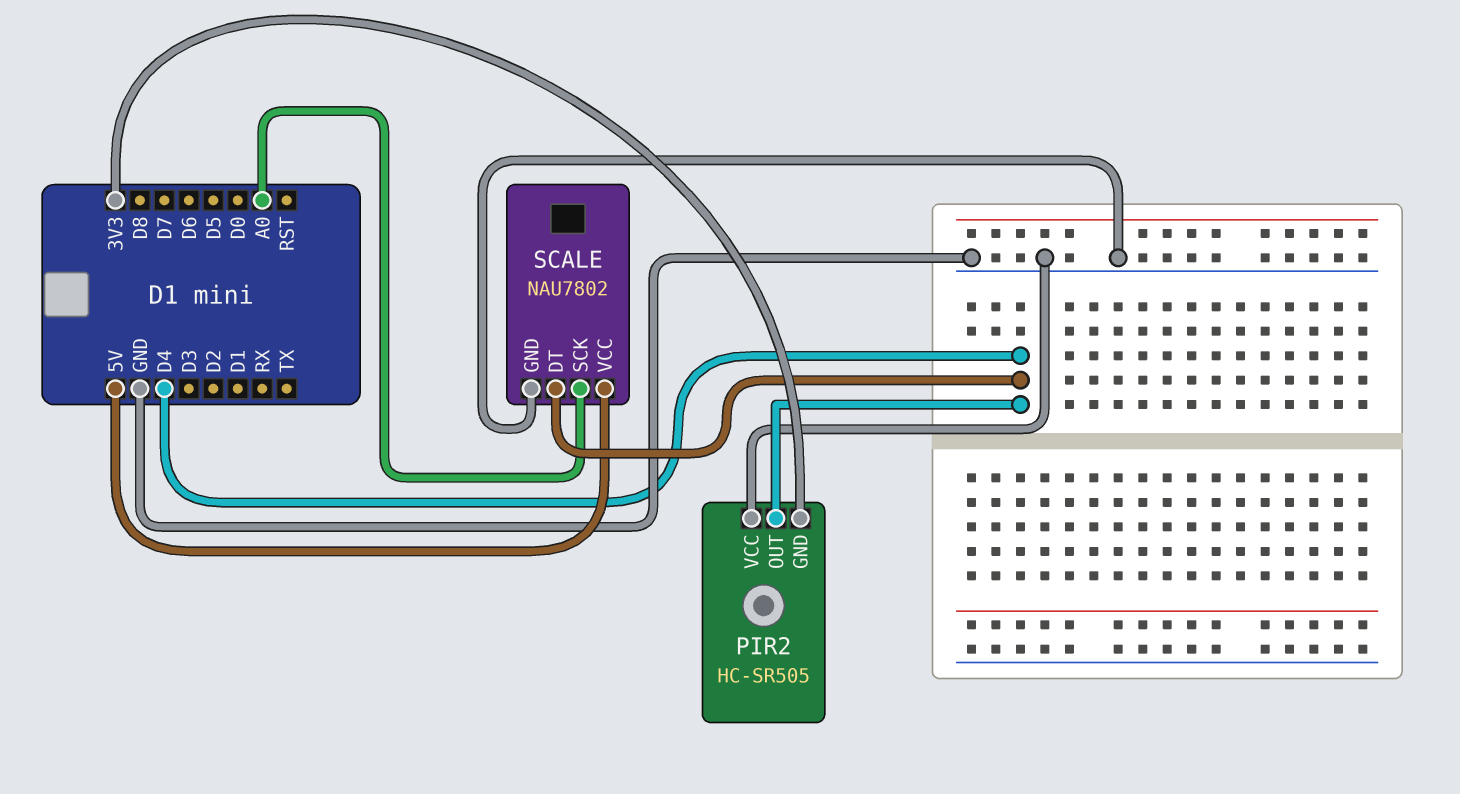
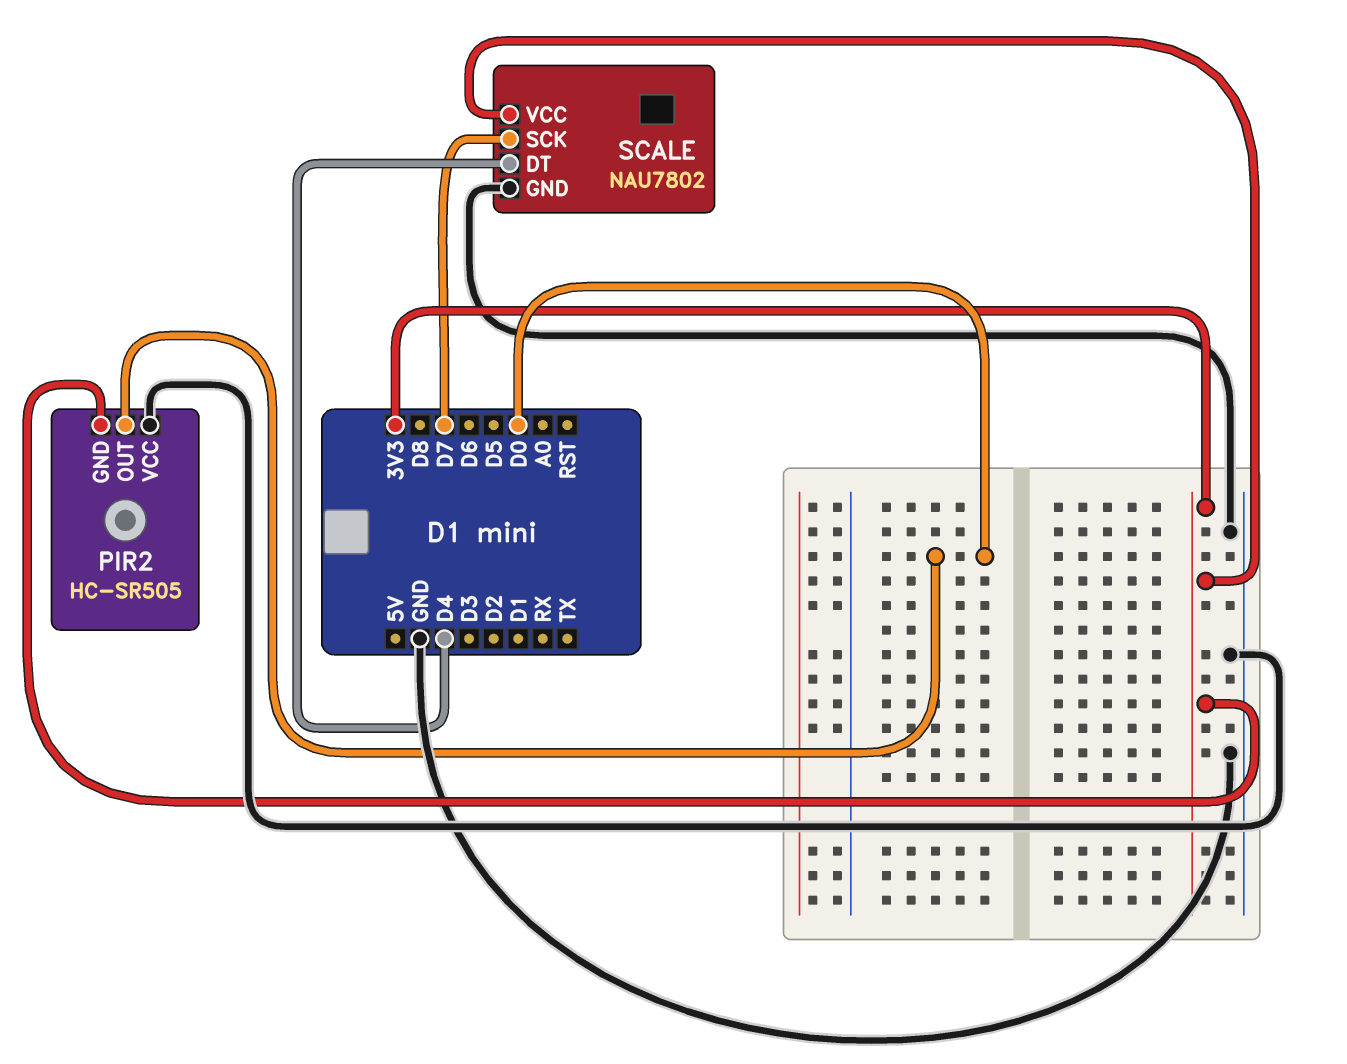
PIR2 pin OUT: D4 -> D0
SCALE pin SCK: A0 -> D7
SCALE pin VCC: 5V -> 3V3

